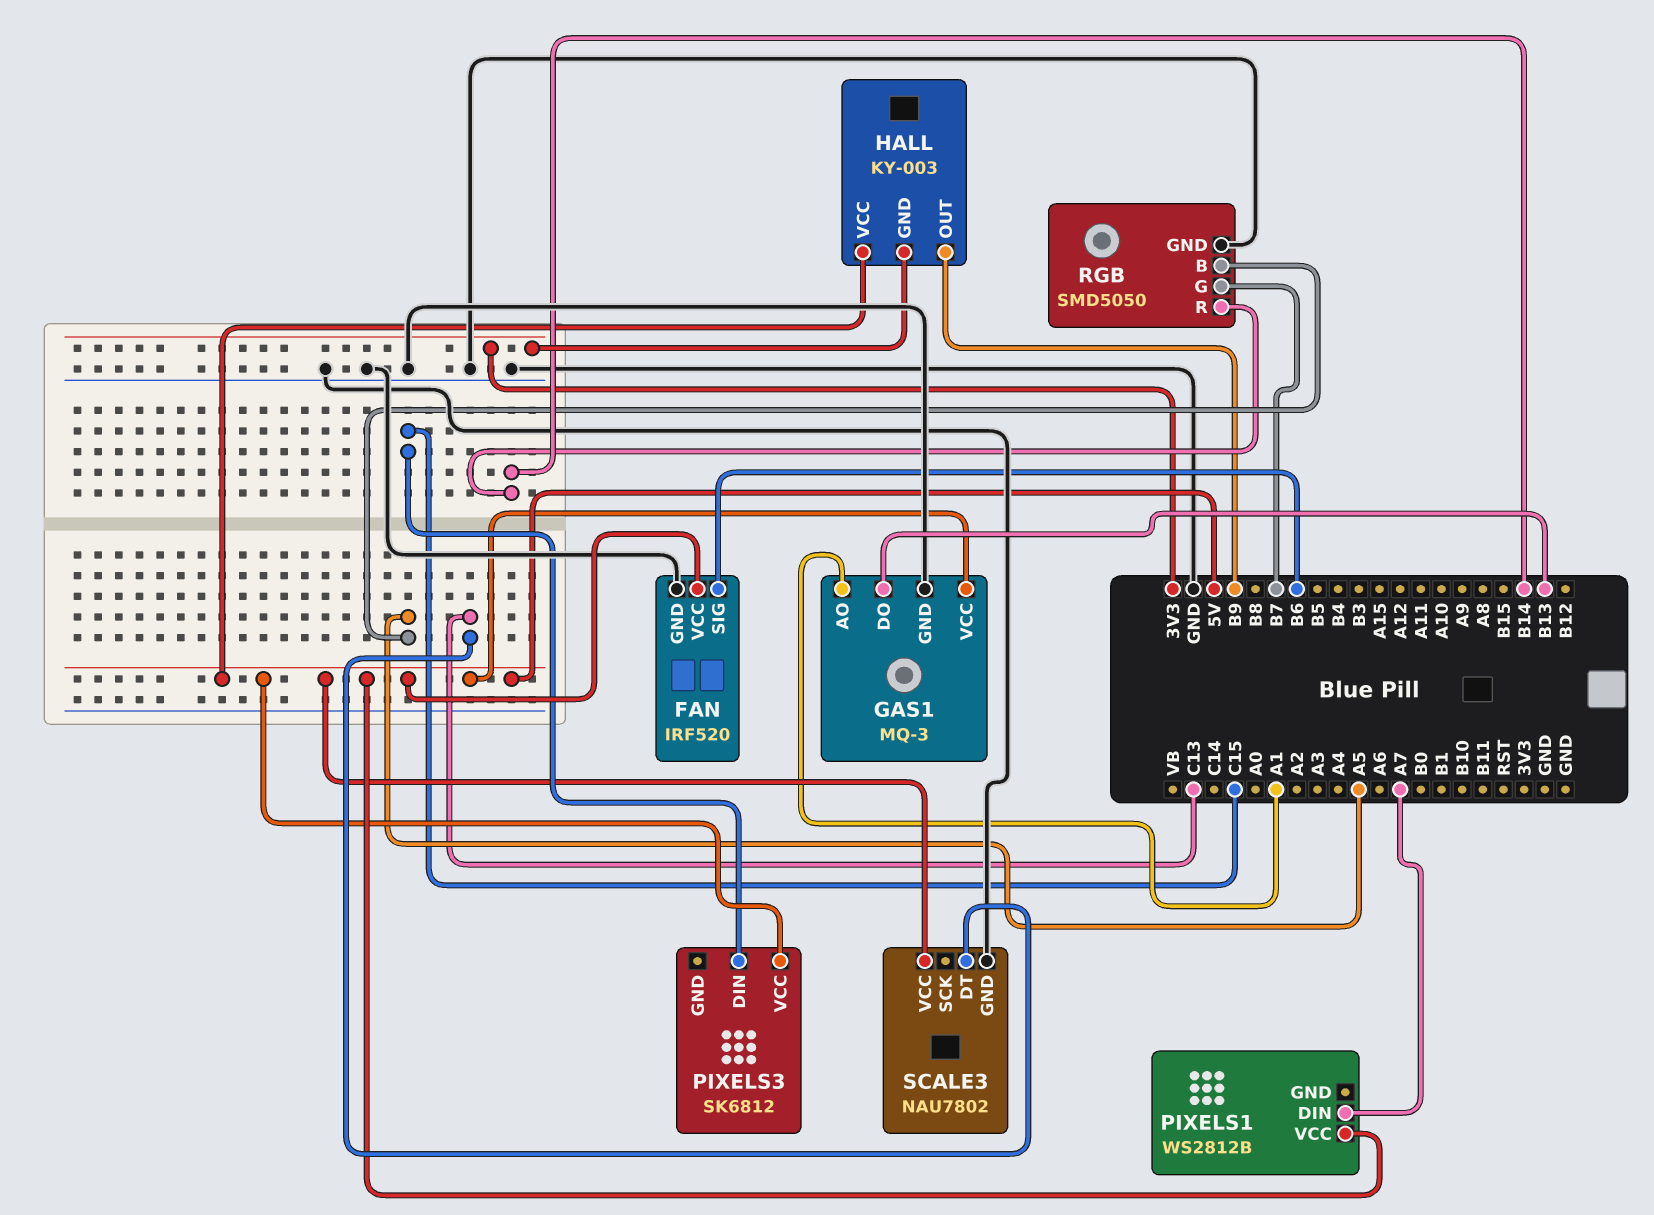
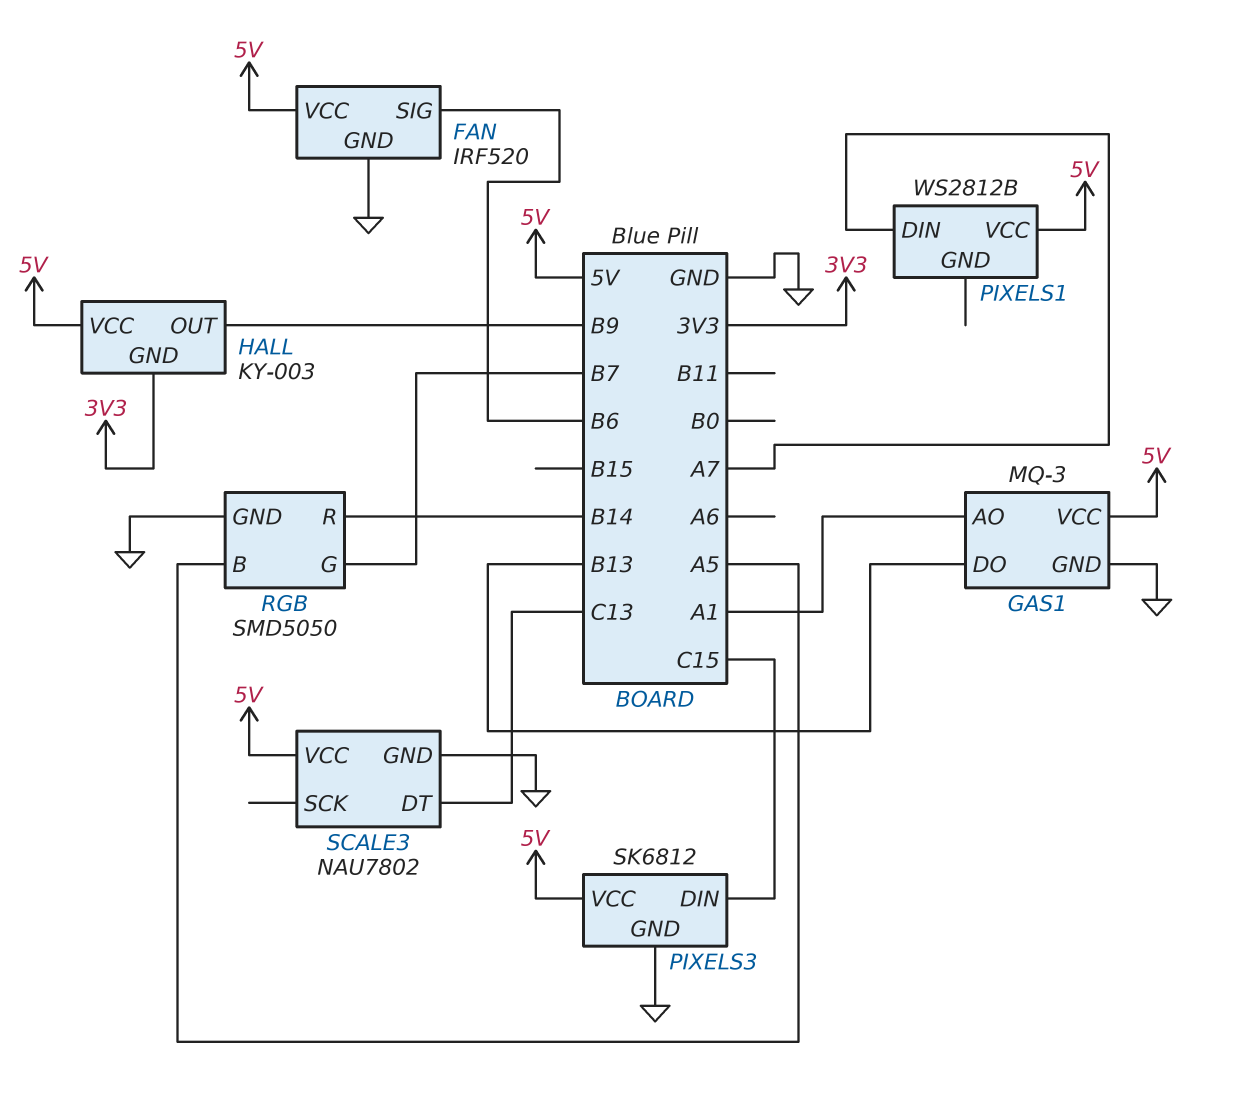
PIXELS3 pin GND: none -> GND

